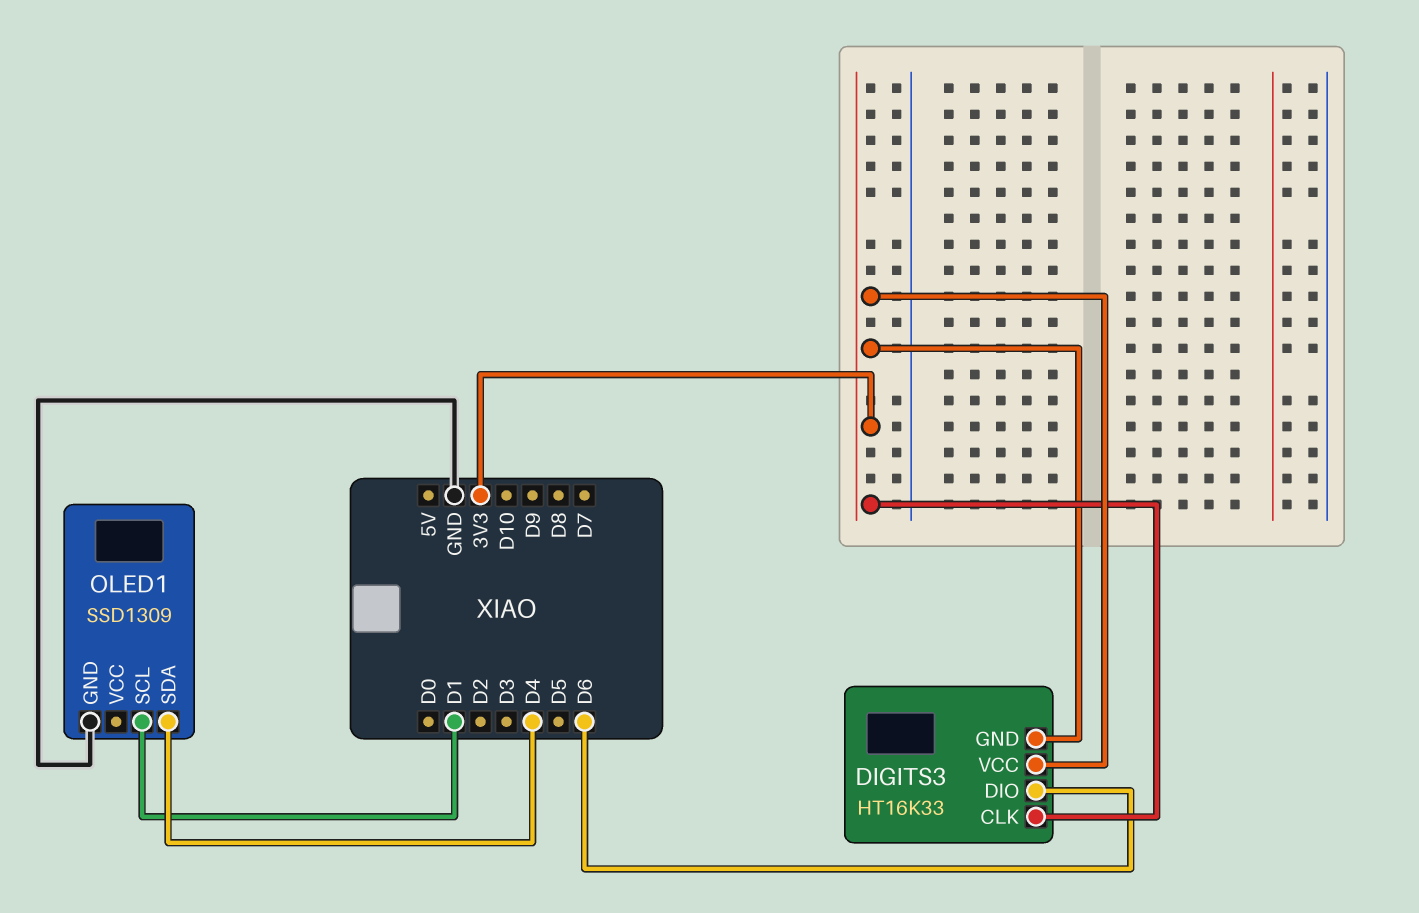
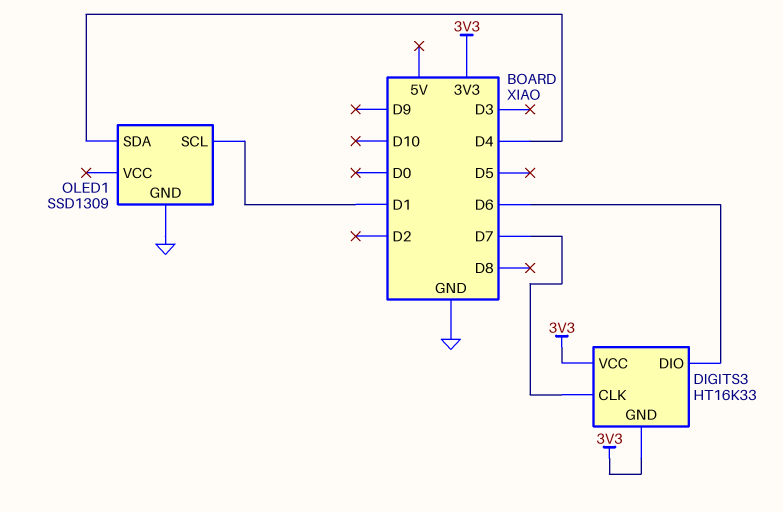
DIGITS3 pin CLK: 3V3 -> D7

